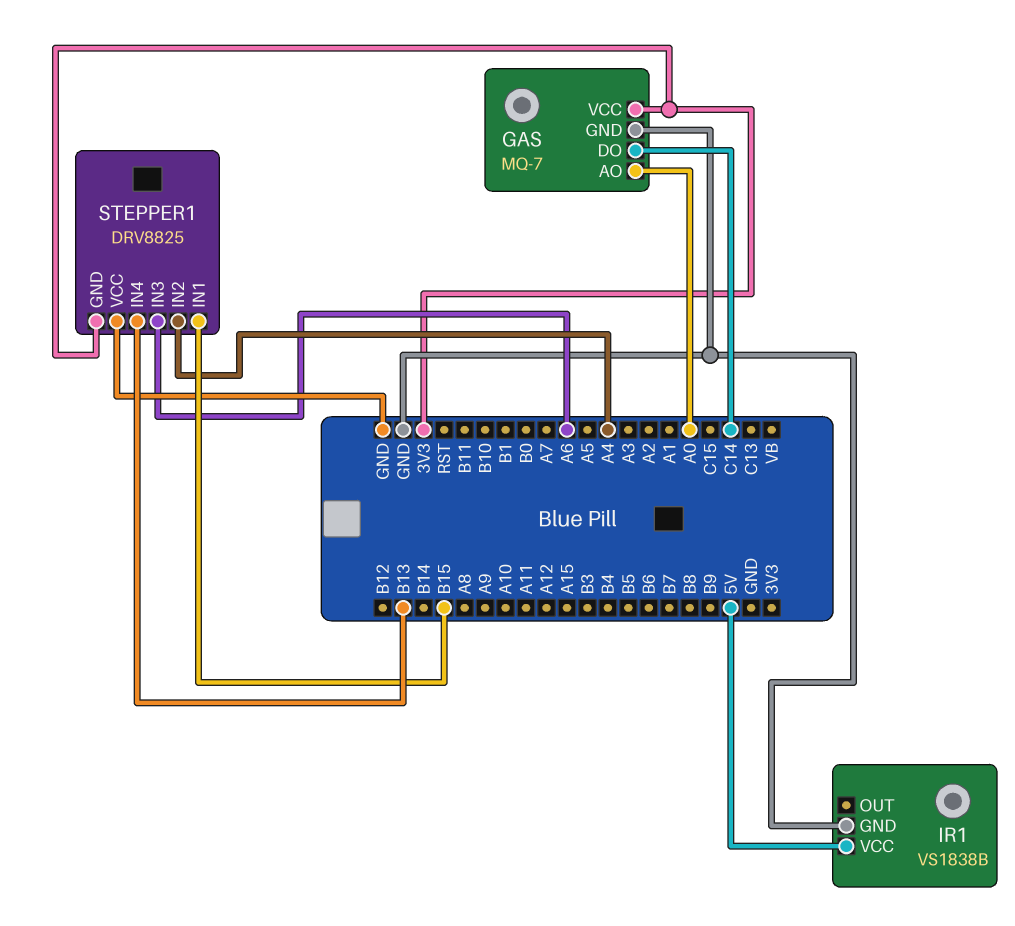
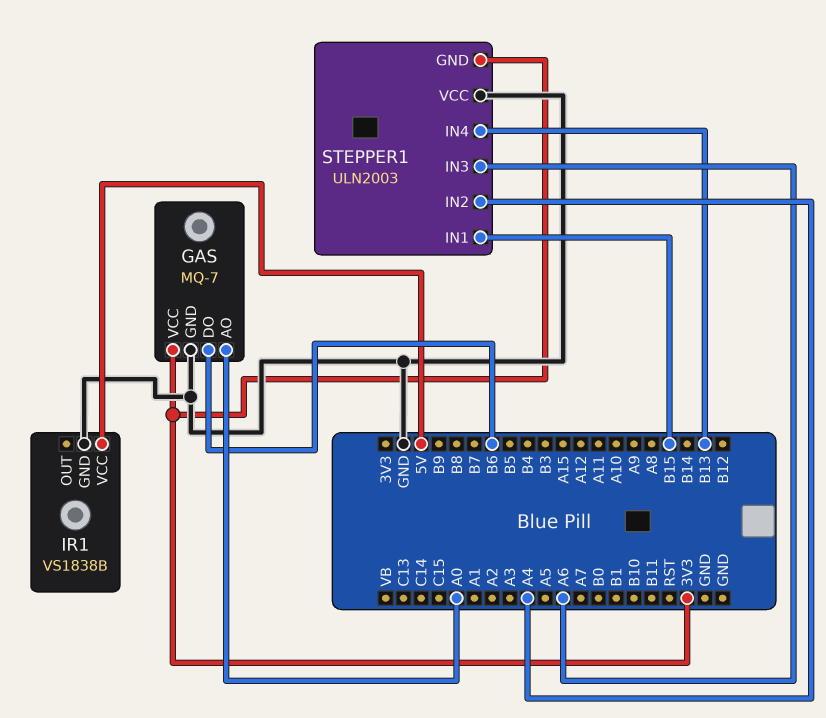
GAS pin DO: C14 -> B6
STEPPER1: DRV8825 -> ULN2003

